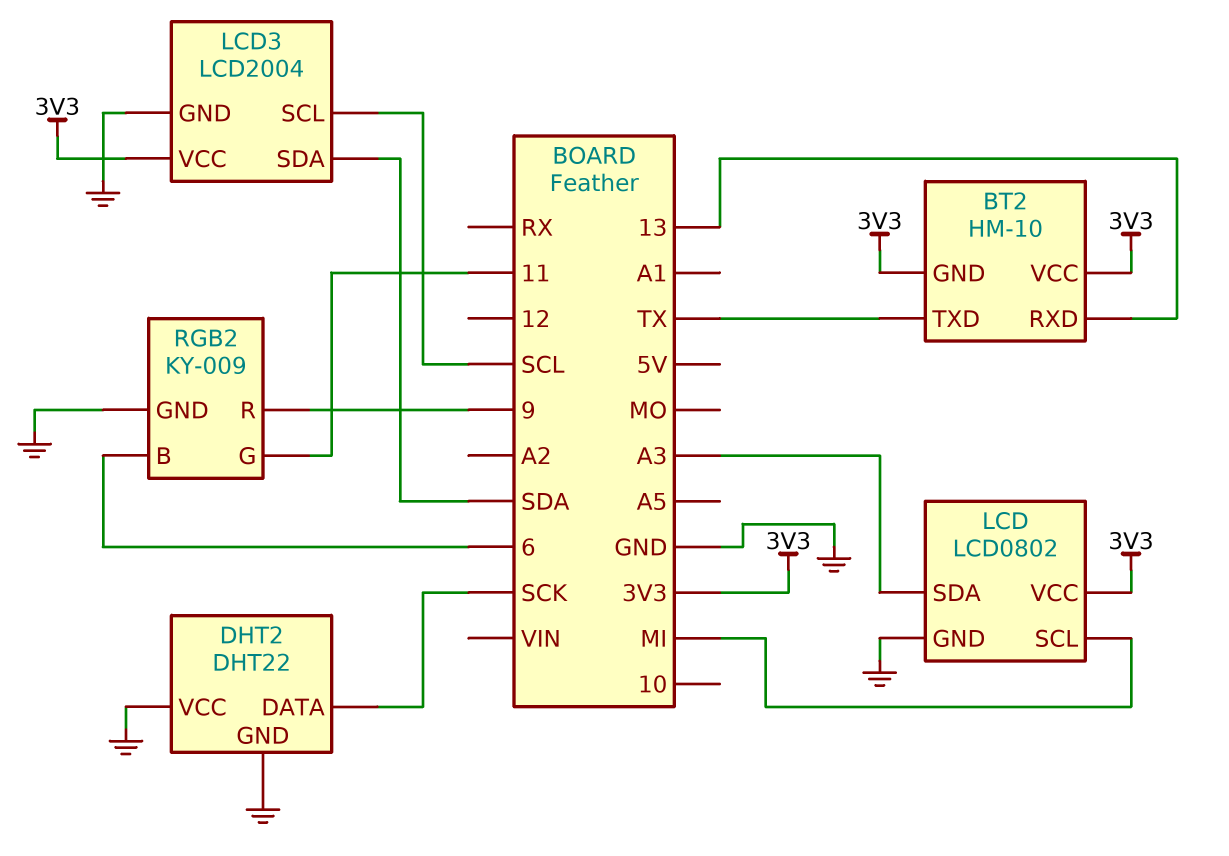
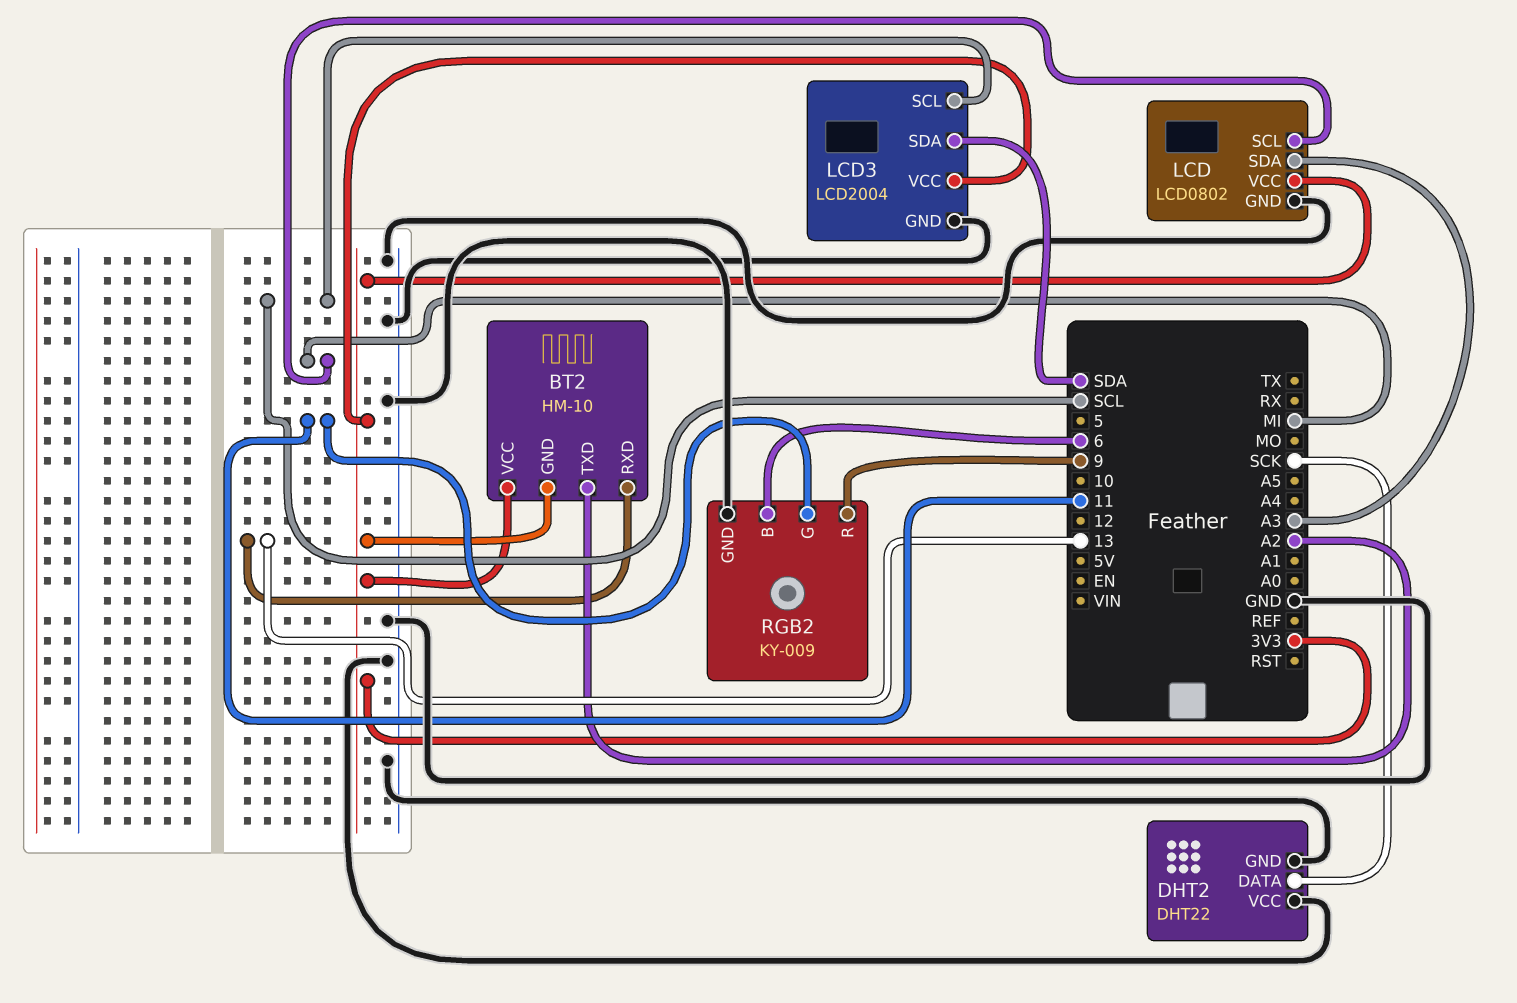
BT2 pin TXD: TX -> A2

